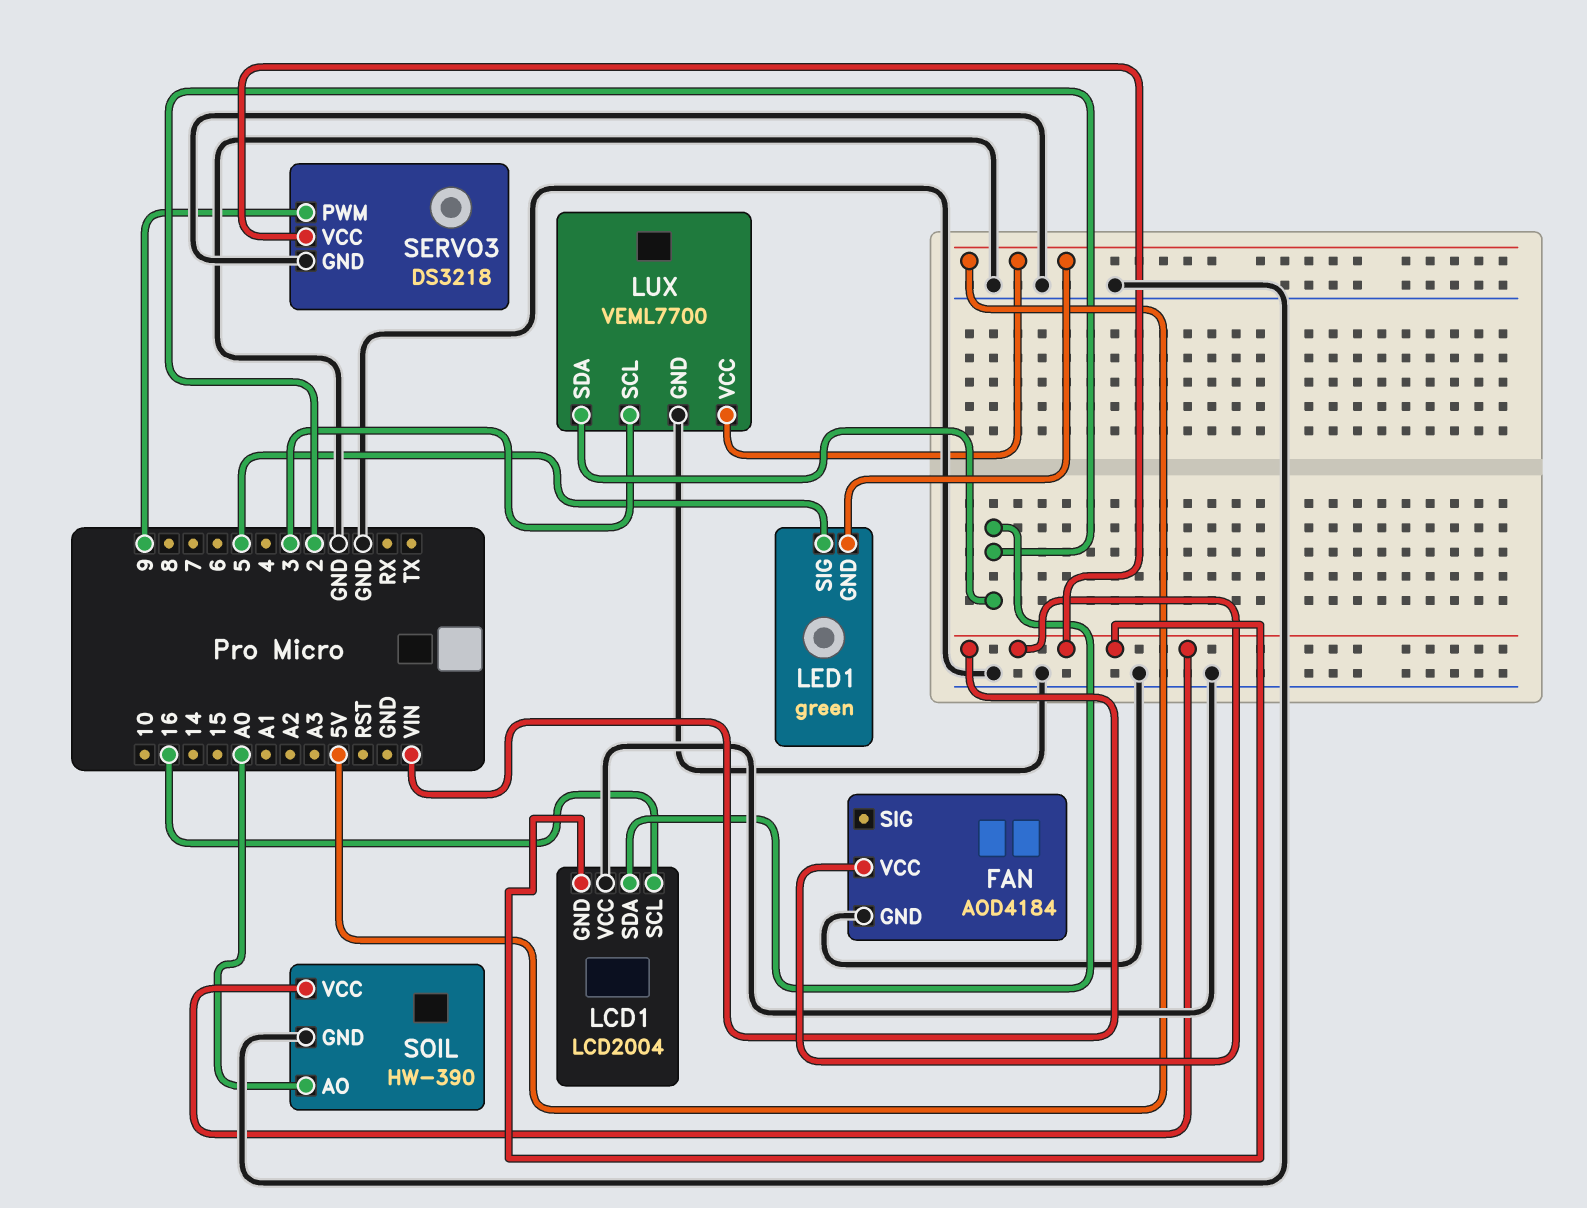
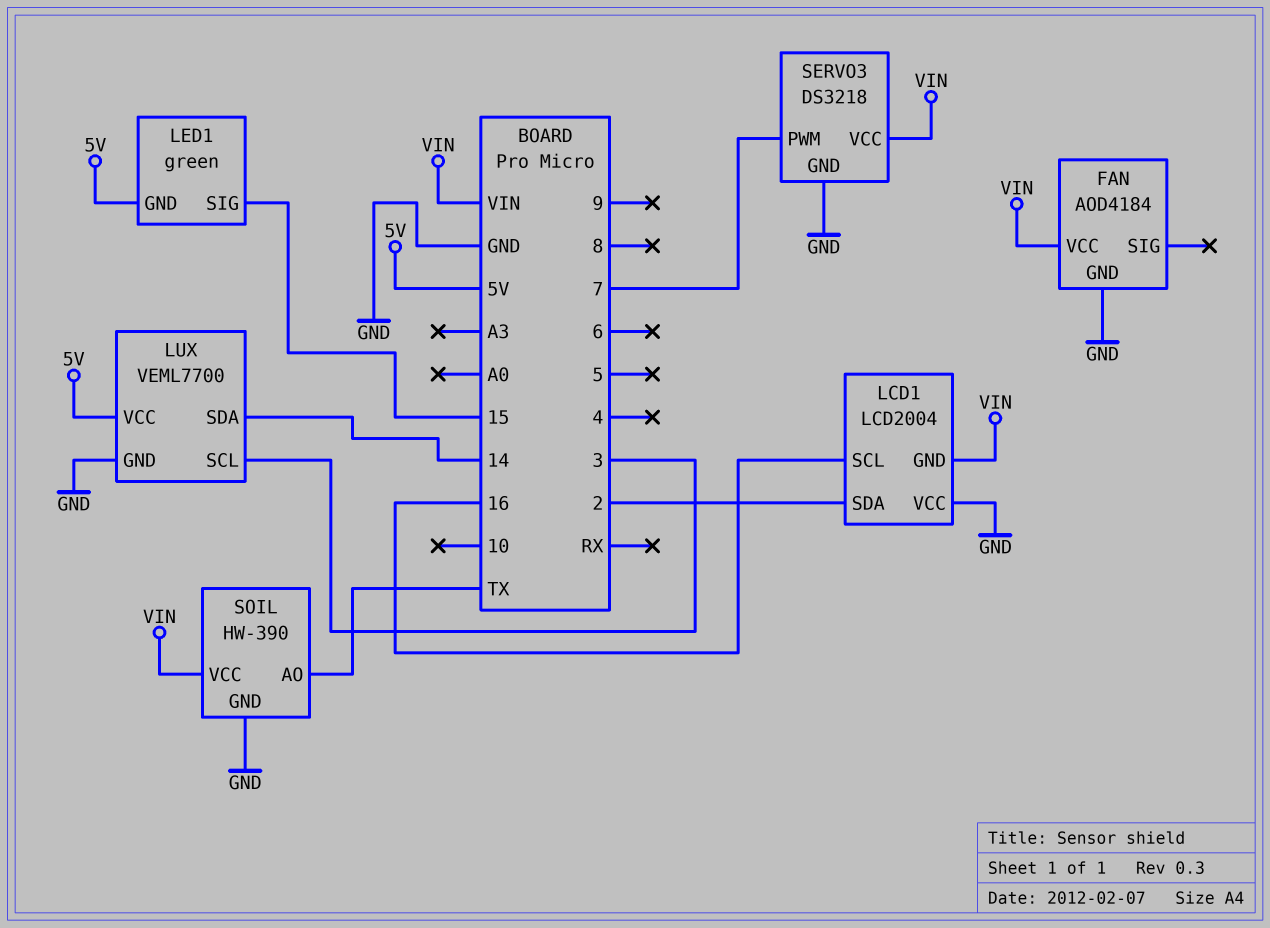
LED1 pin SIG: 5 -> 15
LUX pin SDA: 2 -> 14
SERVO3 pin PWM: 9 -> 7
SOIL pin AO: A0 -> TX

